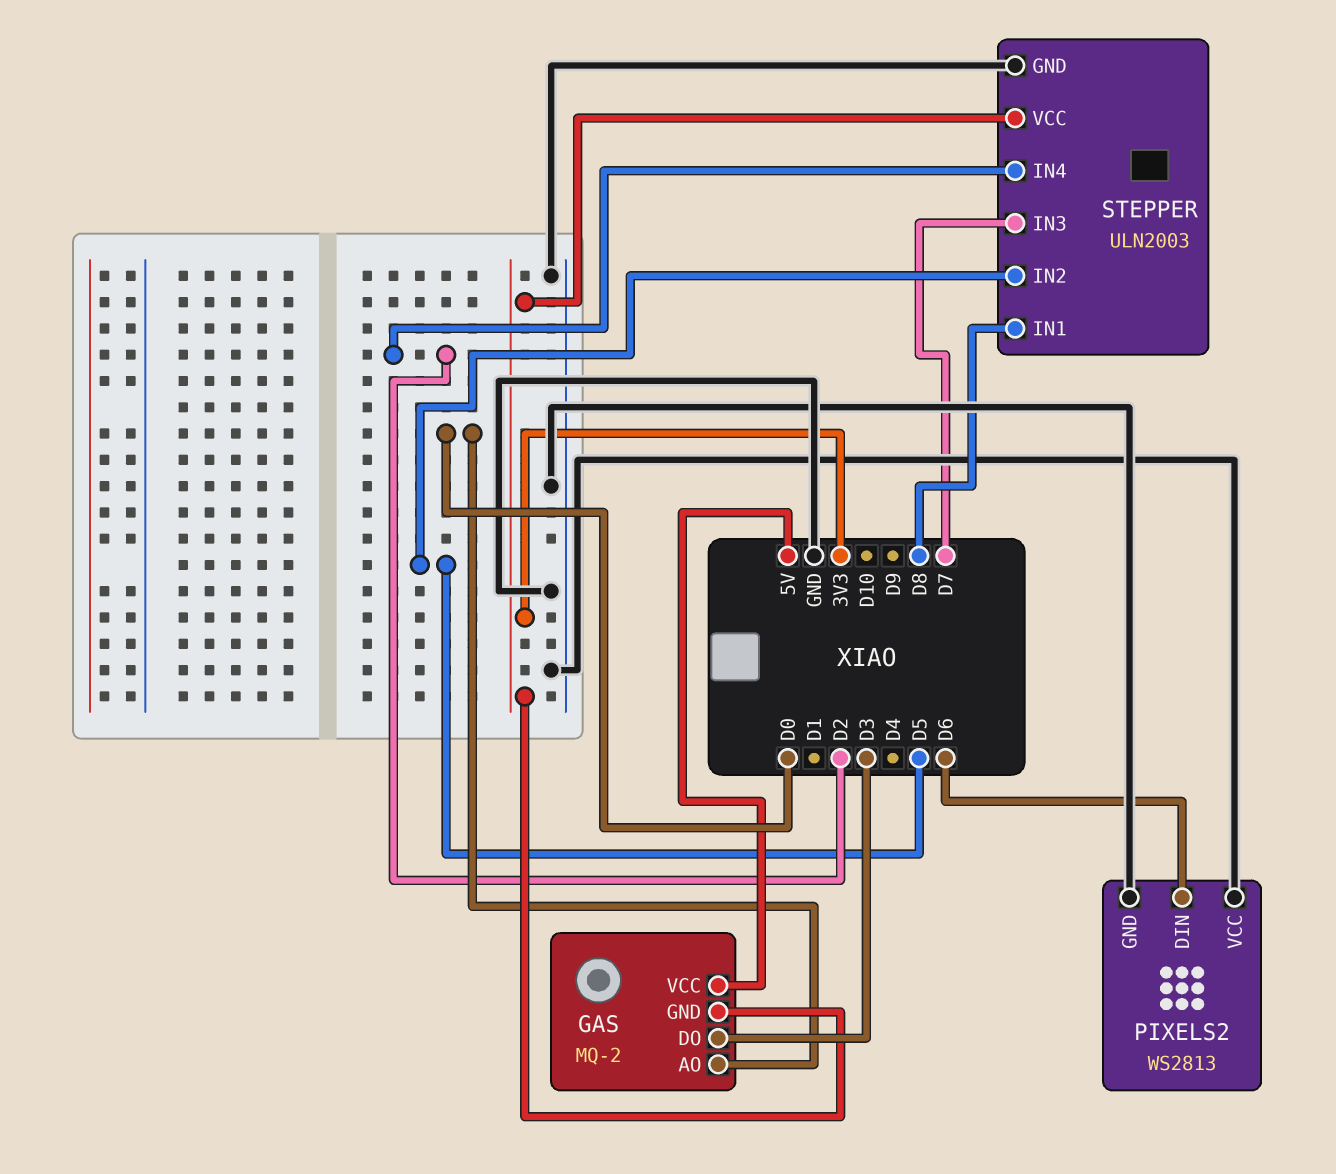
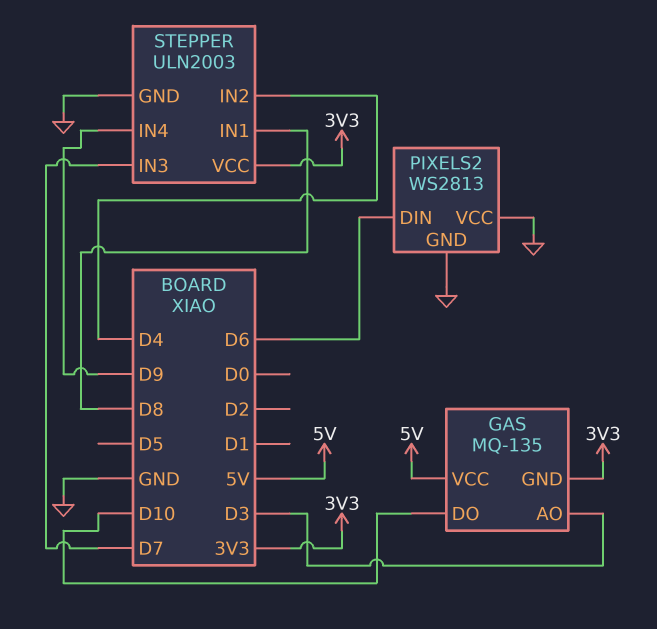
GAS: MQ-2 -> MQ-135
GAS pin AO: D0 -> D3
GAS pin DO: D3 -> D10
STEPPER pin IN2: D5 -> D4
STEPPER pin IN4: D2 -> D9

